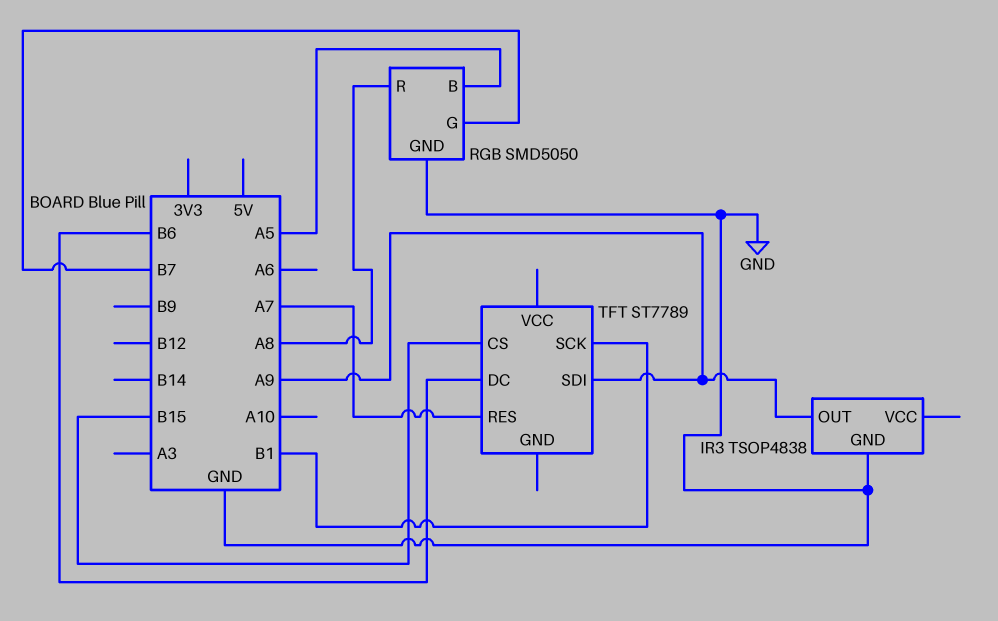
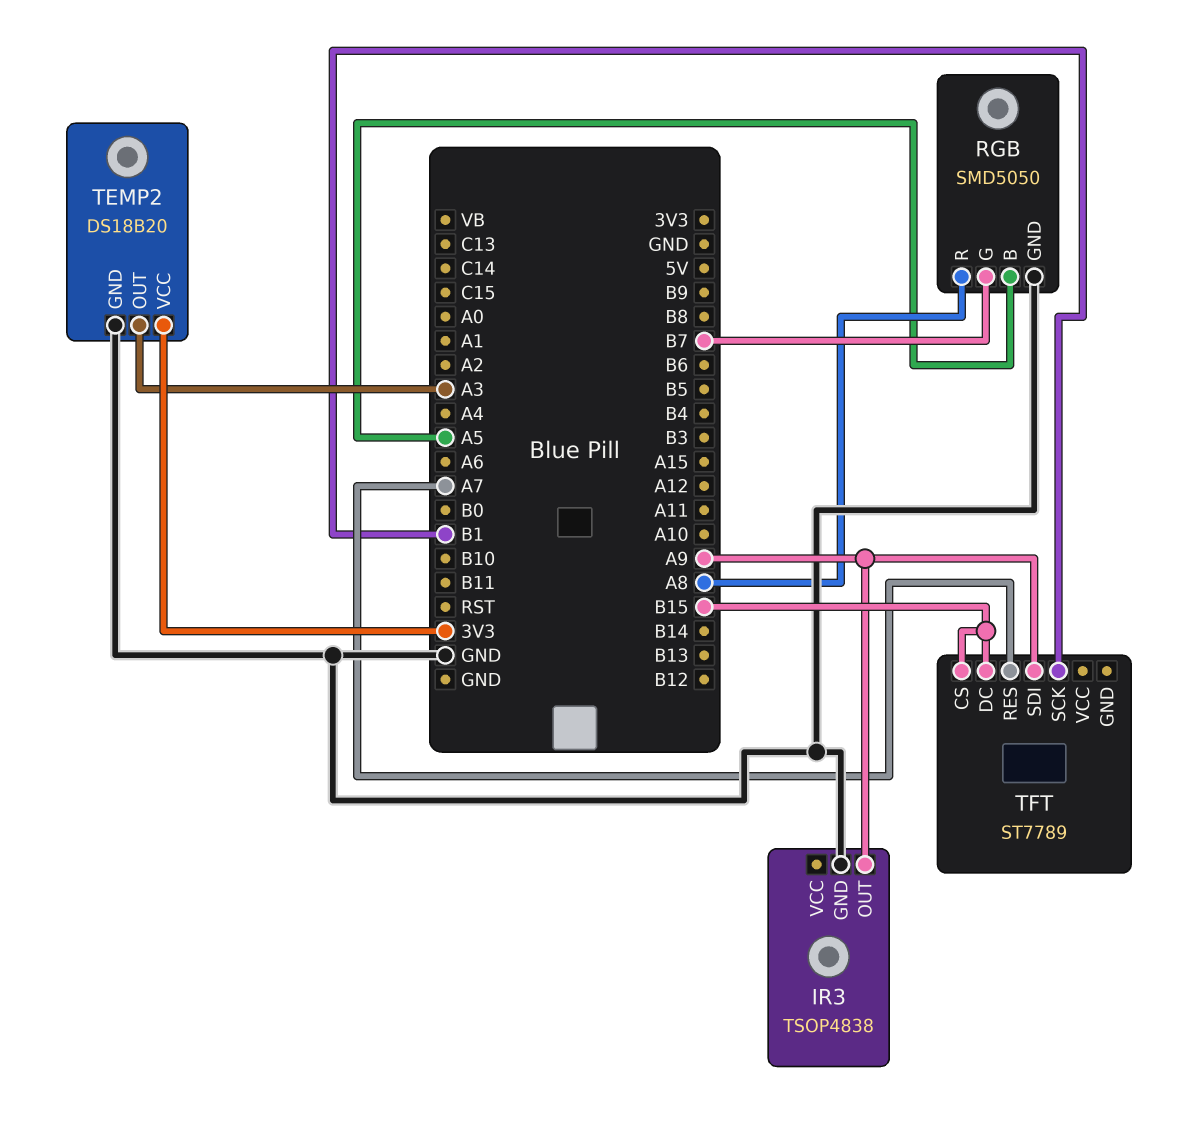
TEMP2: none -> DS18B20
TEMP2 pin GND: none -> GND
TEMP2 pin OUT: none -> A3
TEMP2 pin VCC: none -> 3V3
TFT pin DC: B6 -> B15

